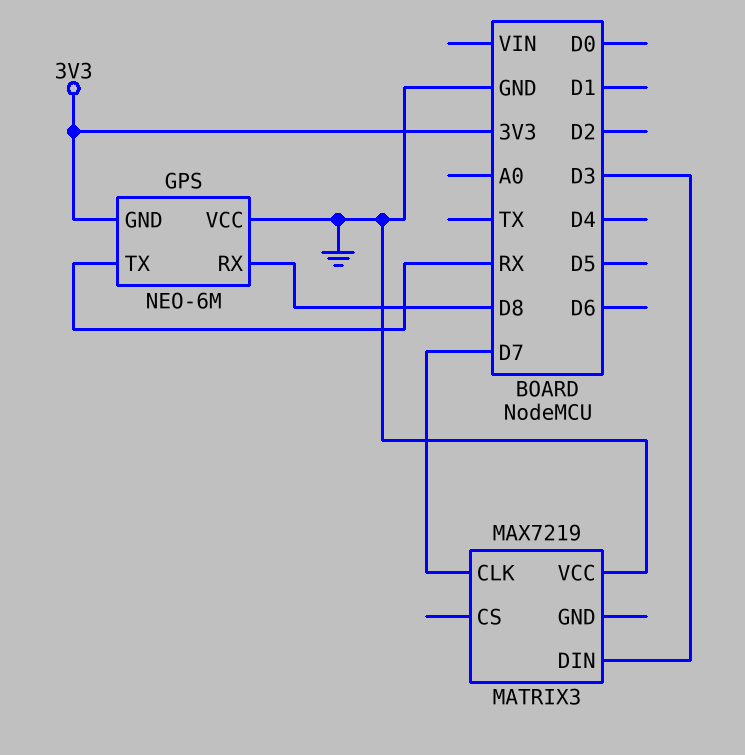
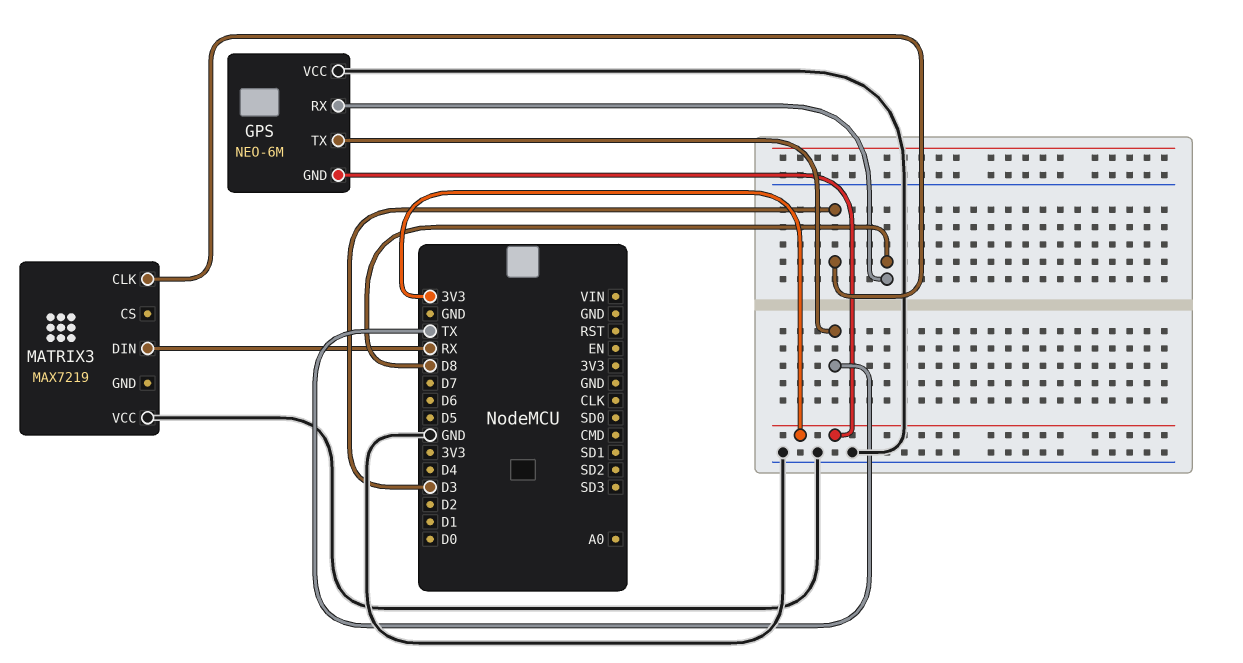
GPS pin TX: RX -> TX
MATRIX3 pin CLK: D7 -> D3
MATRIX3 pin DIN: D3 -> RX

